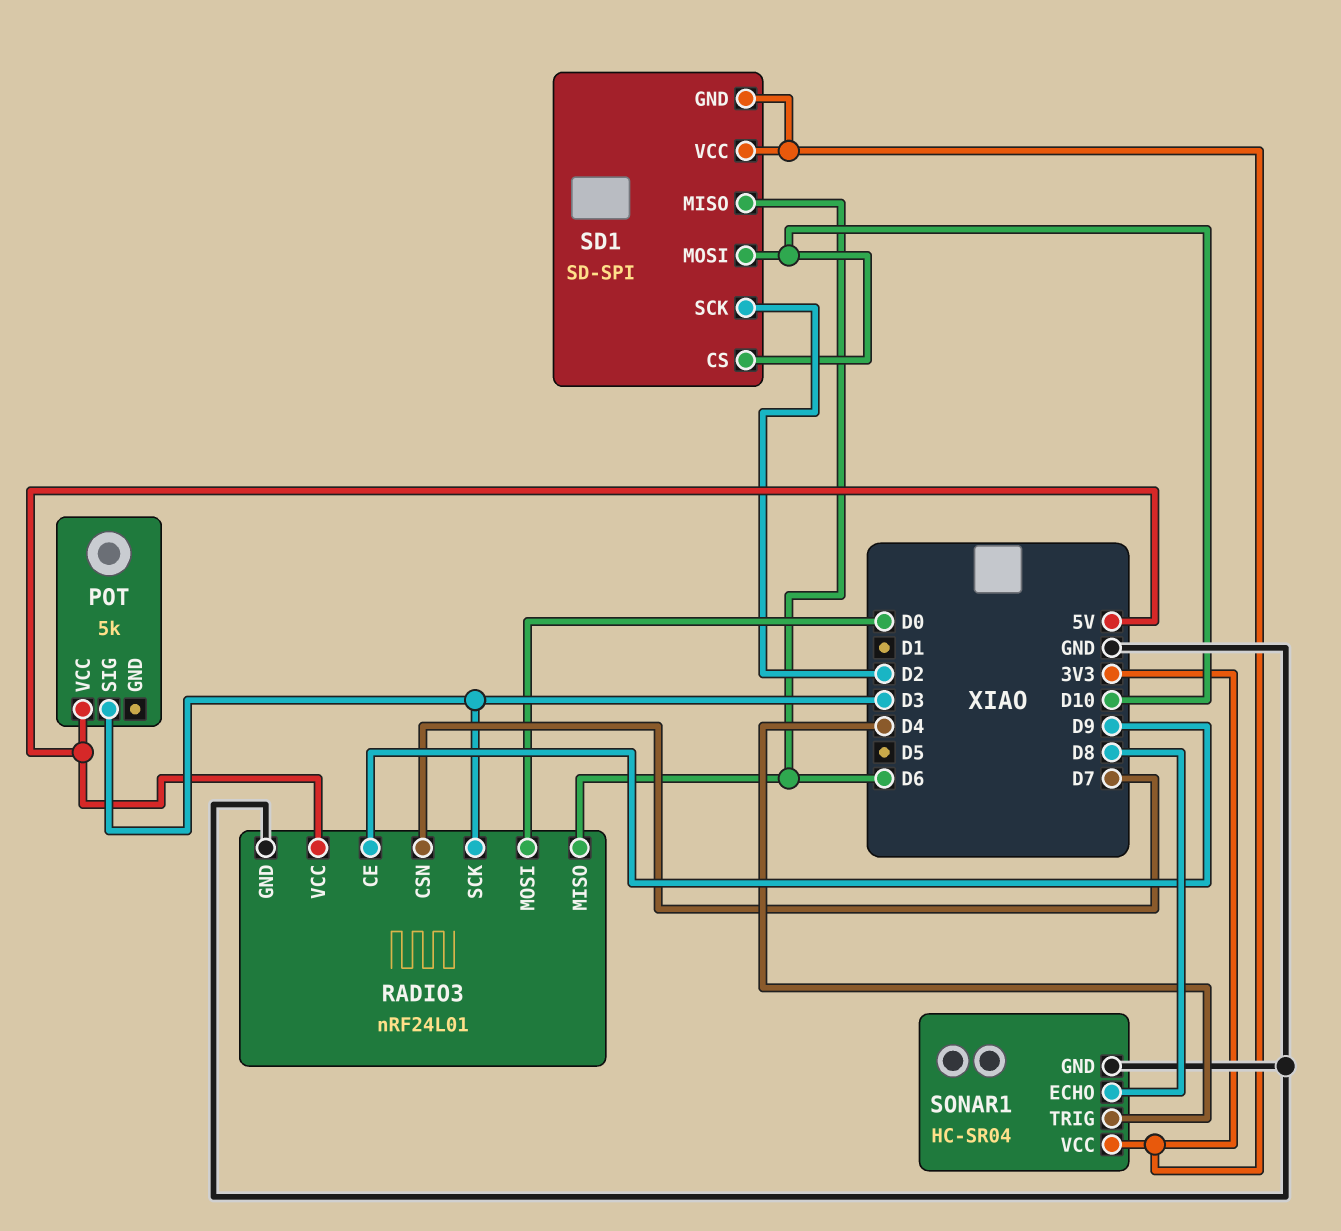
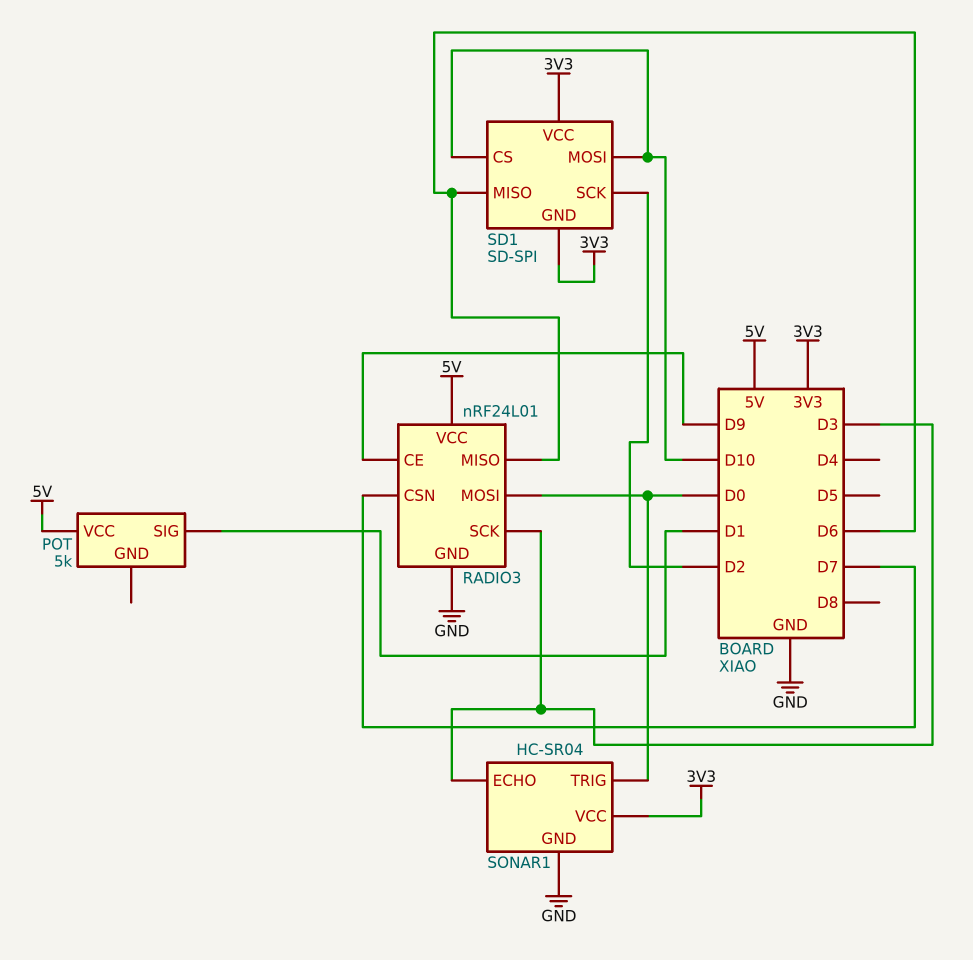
POT pin SIG: D3 -> D1
SONAR1 pin ECHO: D8 -> D3
SONAR1 pin TRIG: D4 -> D0

